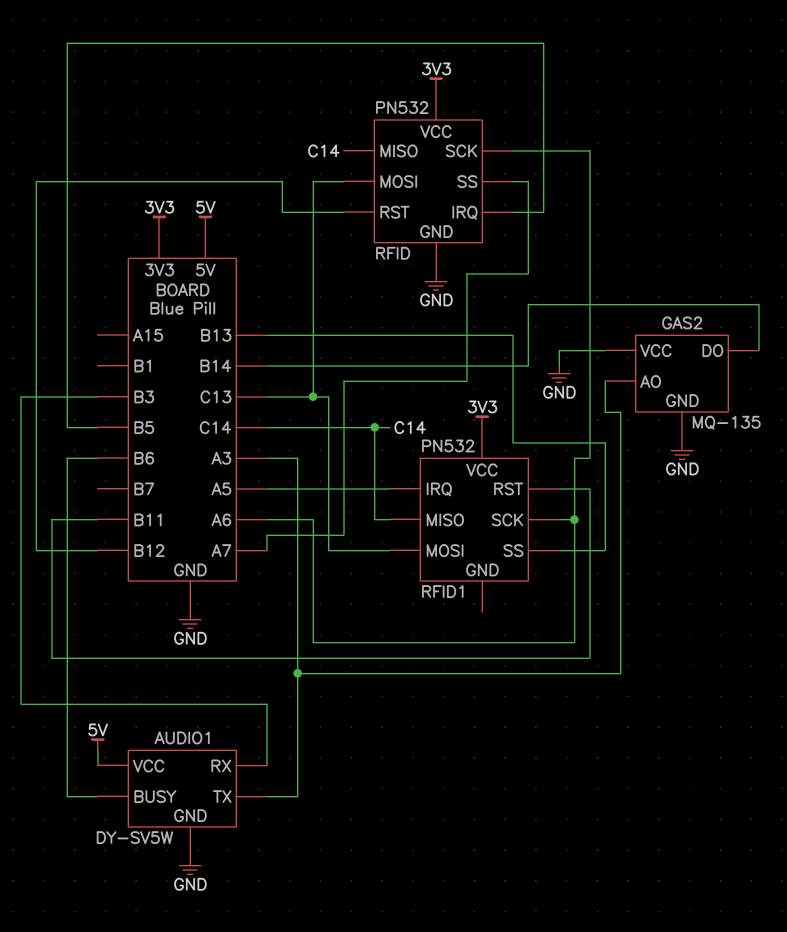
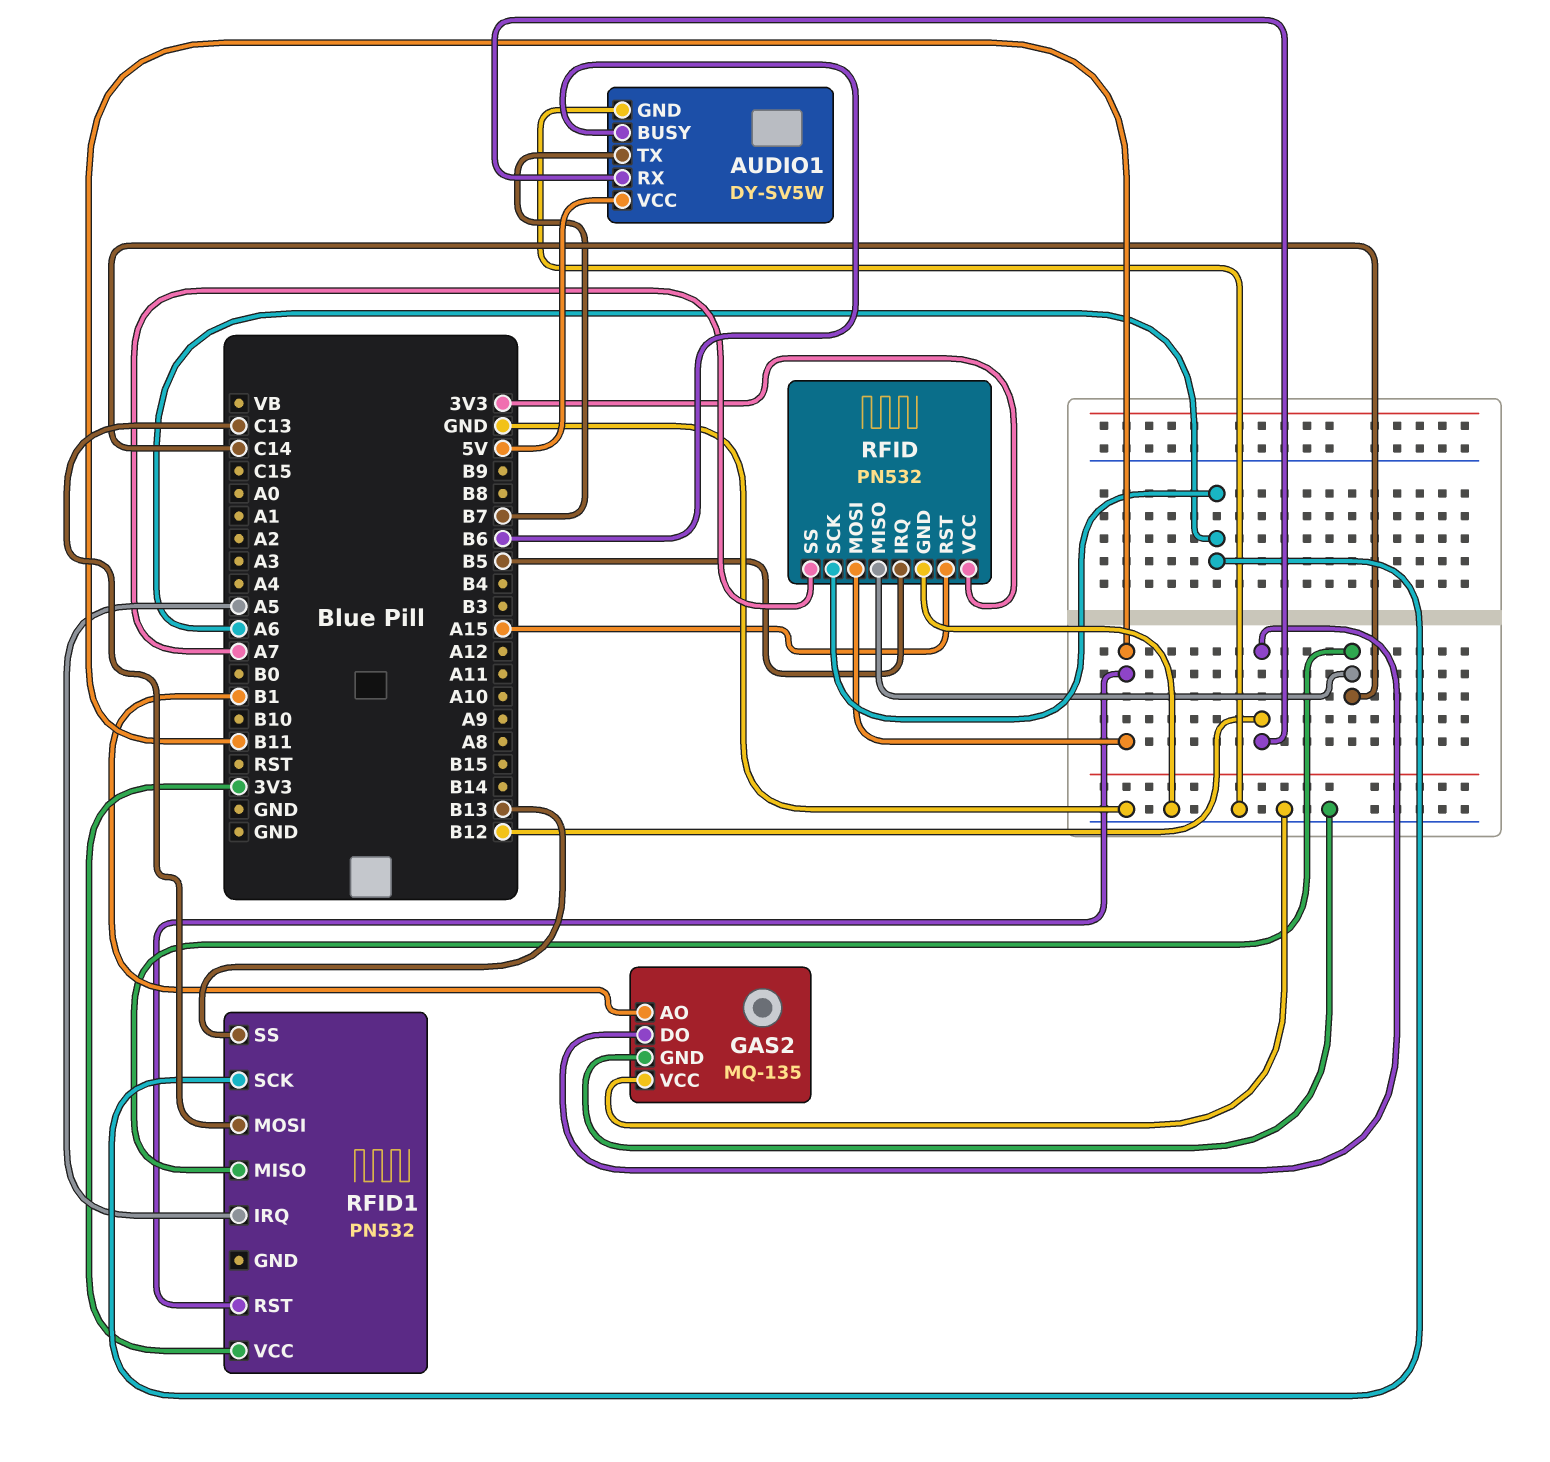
AUDIO1 pin RX: B3 -> B12
AUDIO1 pin TX: A3 -> B7
GAS2 pin AO: A3 -> B1
GAS2 pin DO: B14 -> B12
RFID pin MOSI: C13 -> B11
RFID pin RST: B12 -> A15

